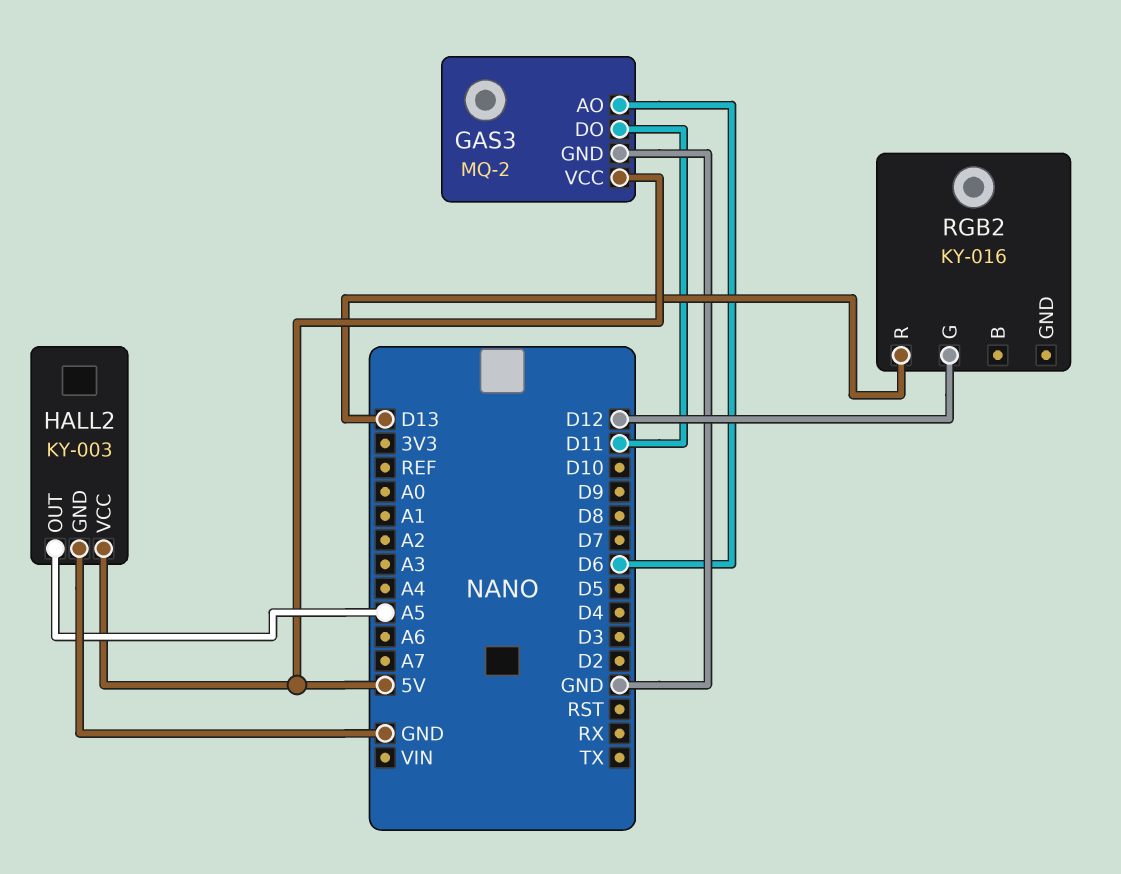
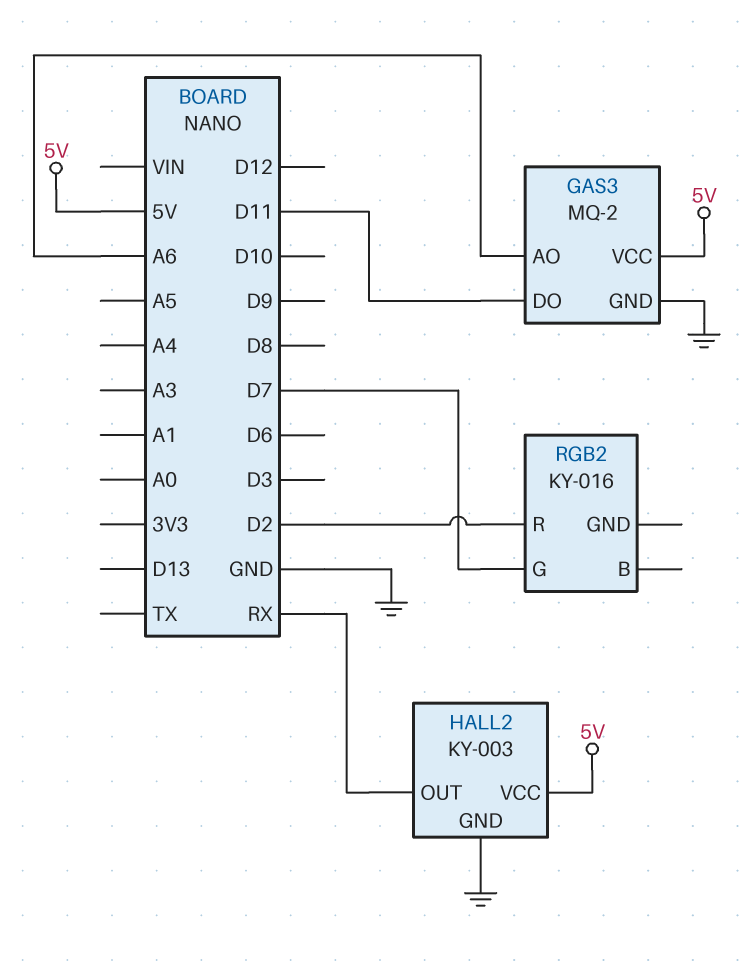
GAS3 pin AO: D6 -> A6
HALL2 pin OUT: A5 -> RX
RGB2 pin G: D12 -> D7
RGB2 pin R: D13 -> D2

